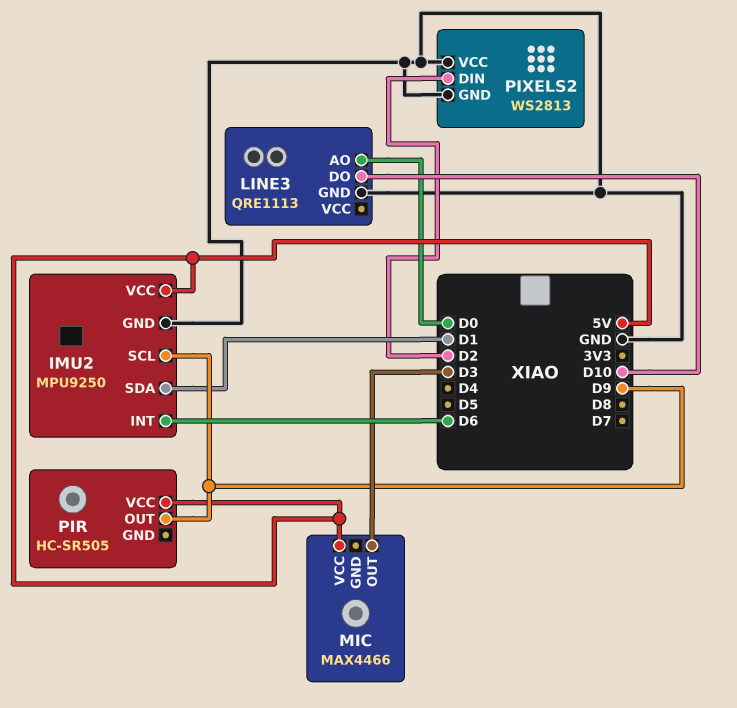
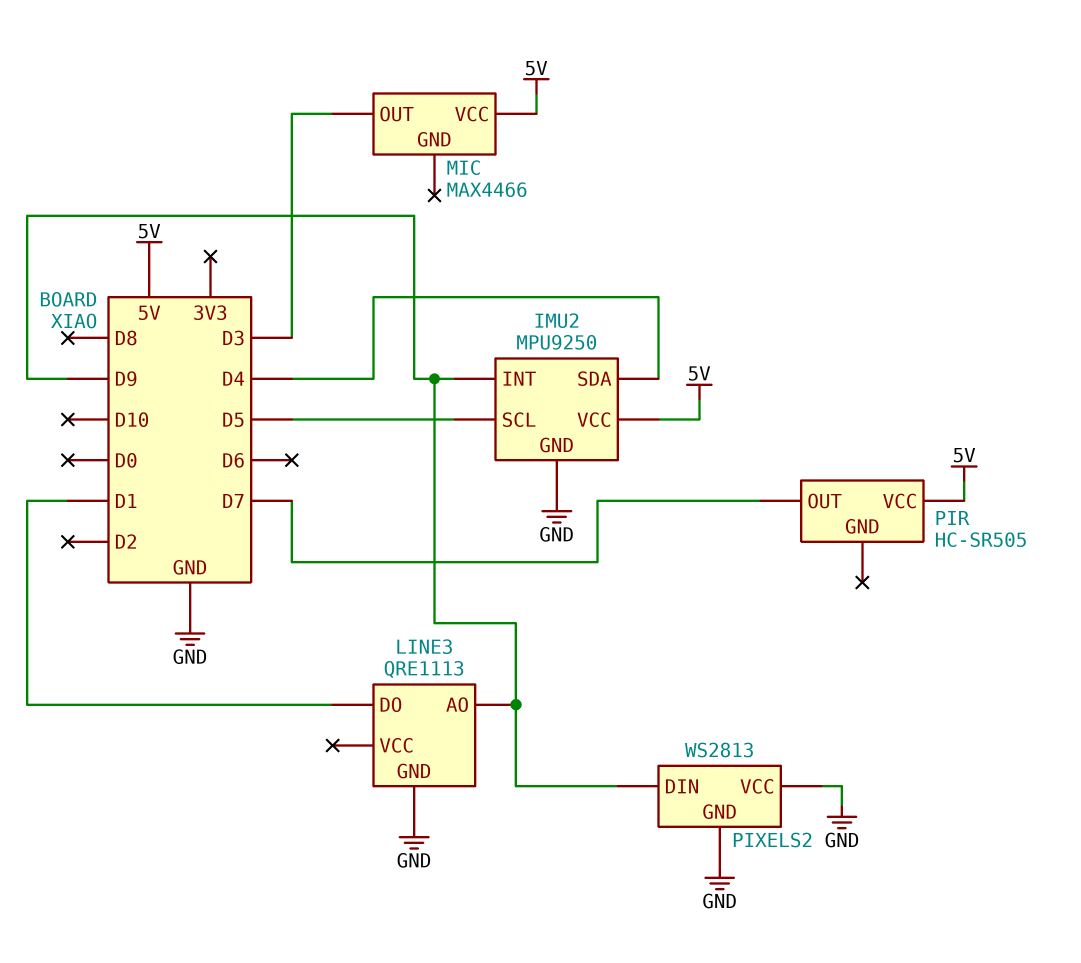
IMU2 pin INT: D6 -> D9
IMU2 pin SCL: D9 -> D5
IMU2 pin SDA: D1 -> D4
LINE3 pin AO: D0 -> D9
LINE3 pin DO: D10 -> D1
PIR pin OUT: D9 -> D7
PIXELS2 pin DIN: D2 -> D9

